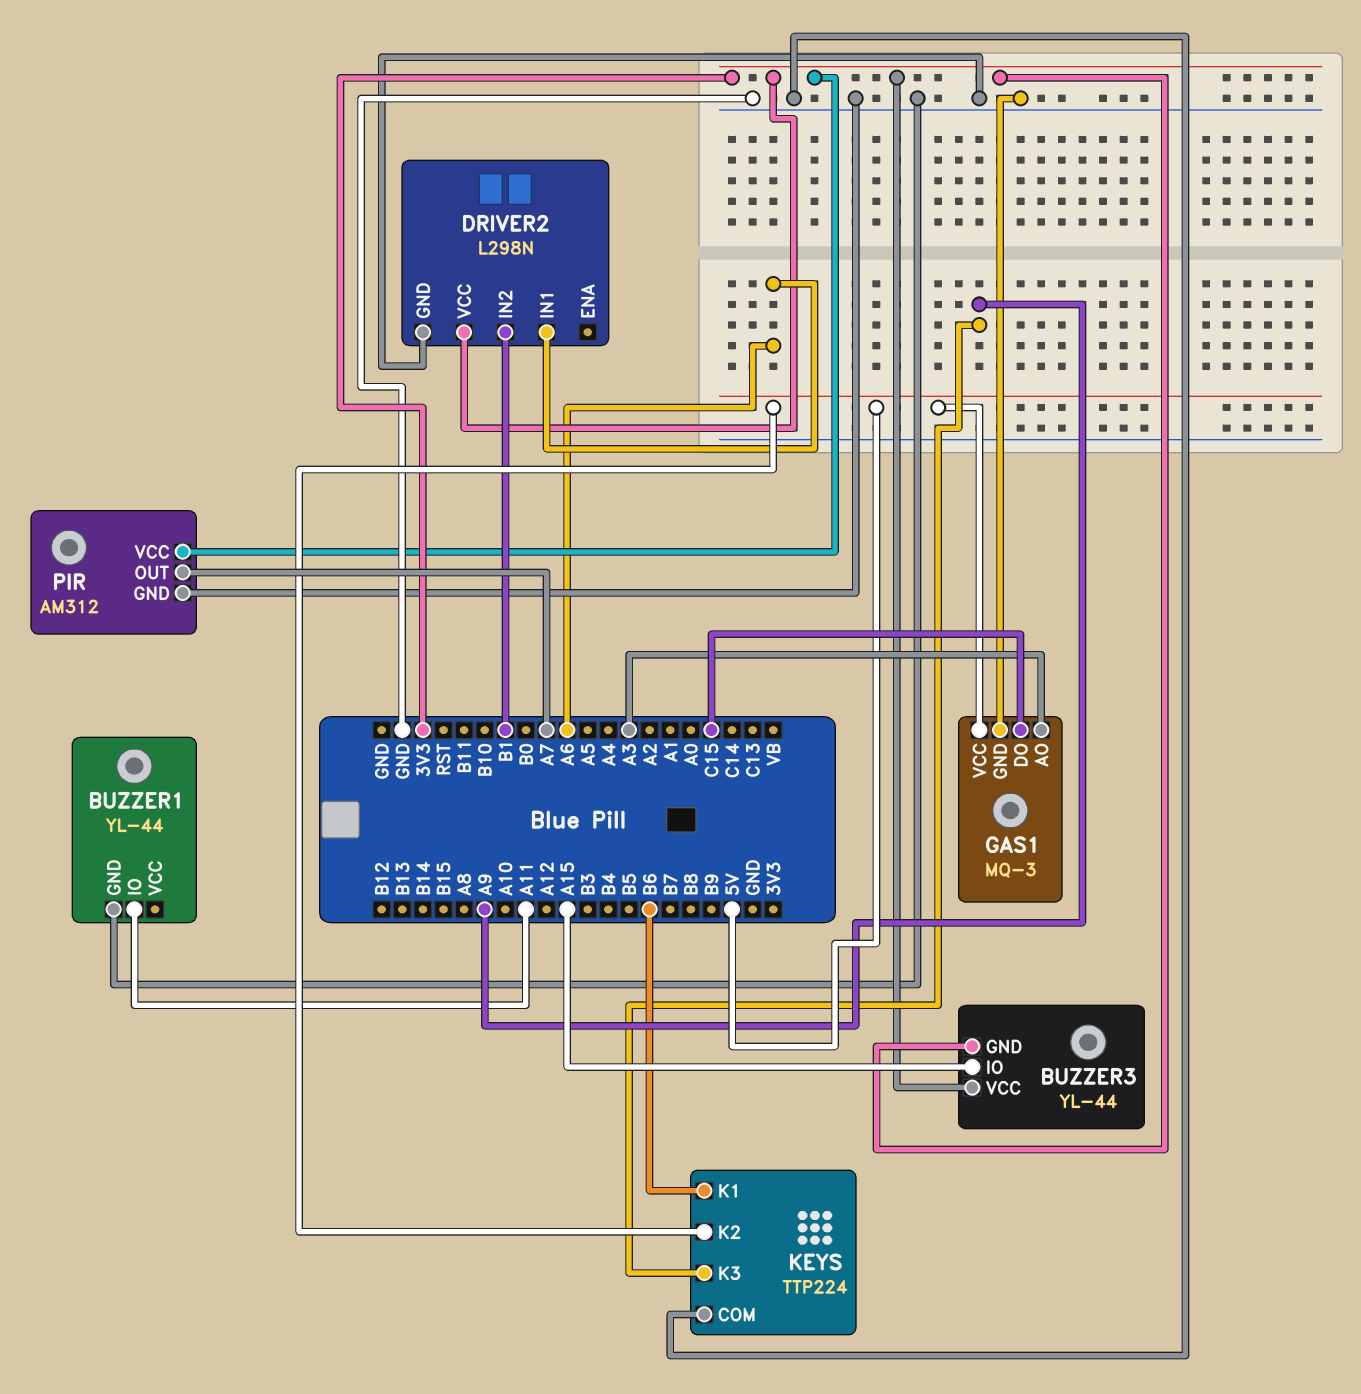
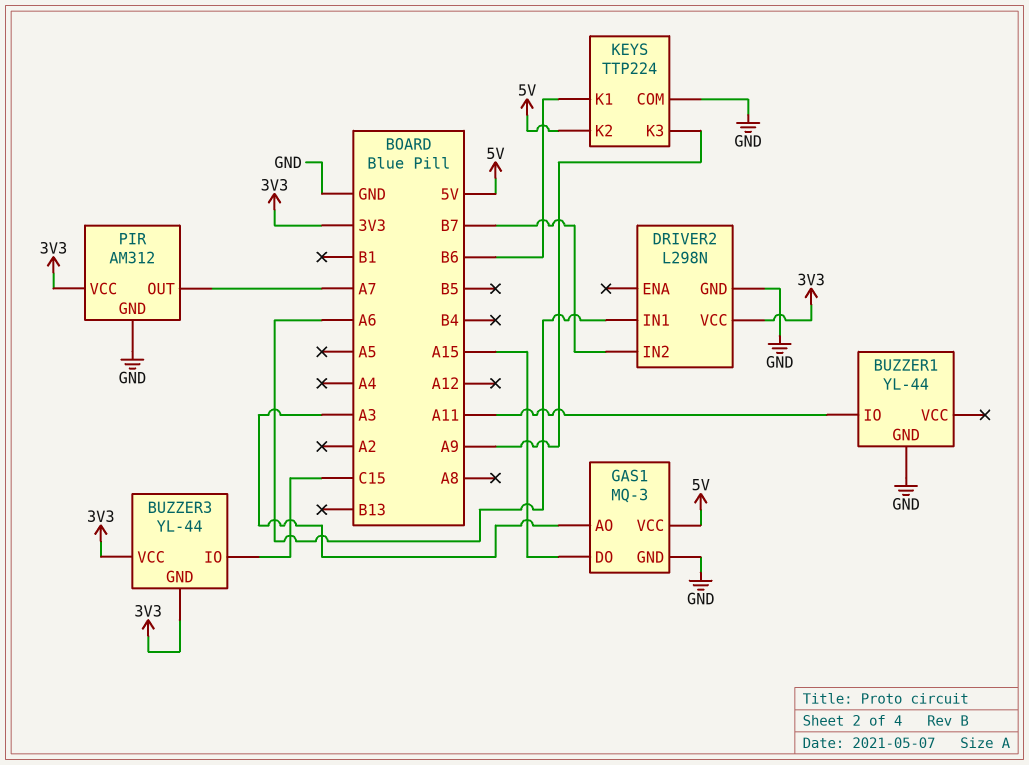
BUZZER3 pin IO: A15 -> C15
DRIVER2 pin IN2: B1 -> B7
GAS1 pin DO: C15 -> A15

